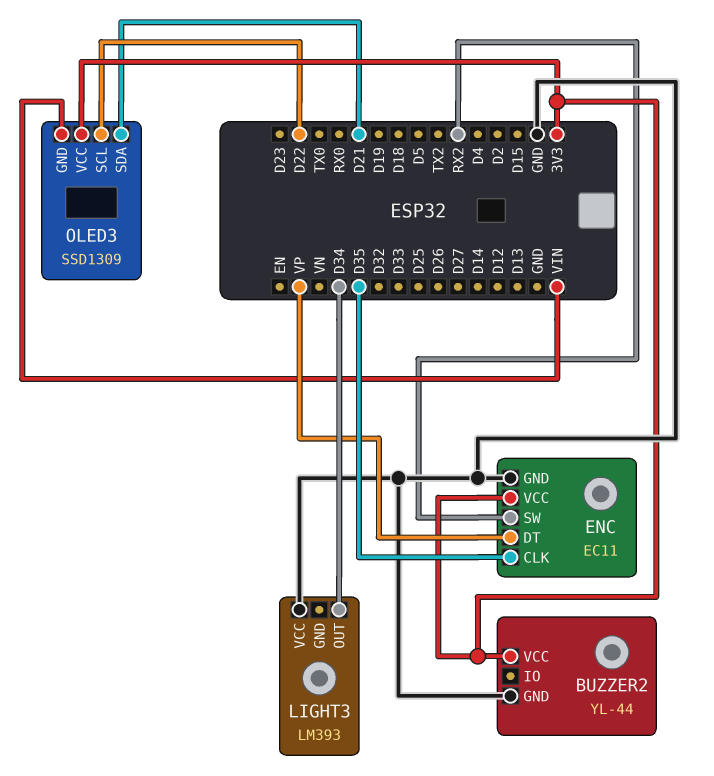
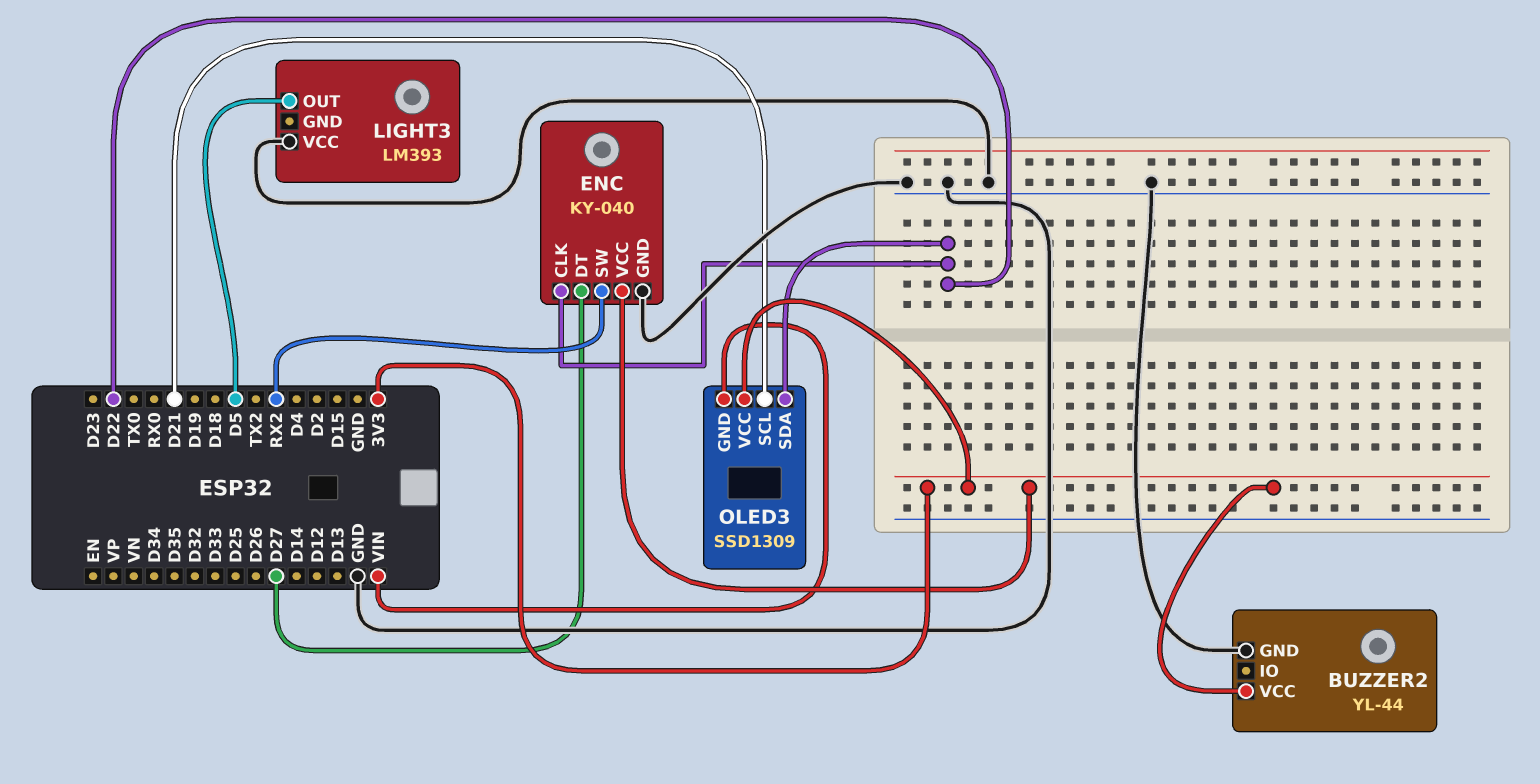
ENC: EC11 -> KY-040
ENC pin CLK: D35 -> D22
ENC pin DT: VP -> D27
LIGHT3 pin OUT: D34 -> D5
OLED3 pin SCL: D22 -> D21
OLED3 pin SDA: D21 -> D22

